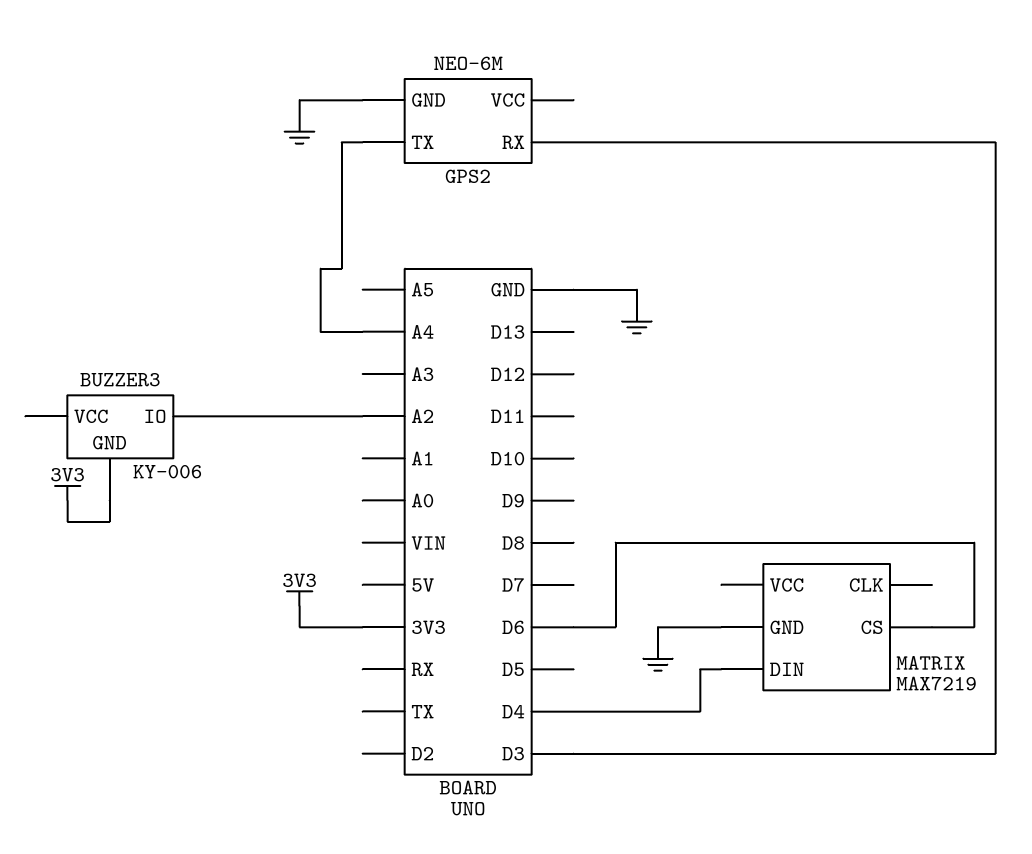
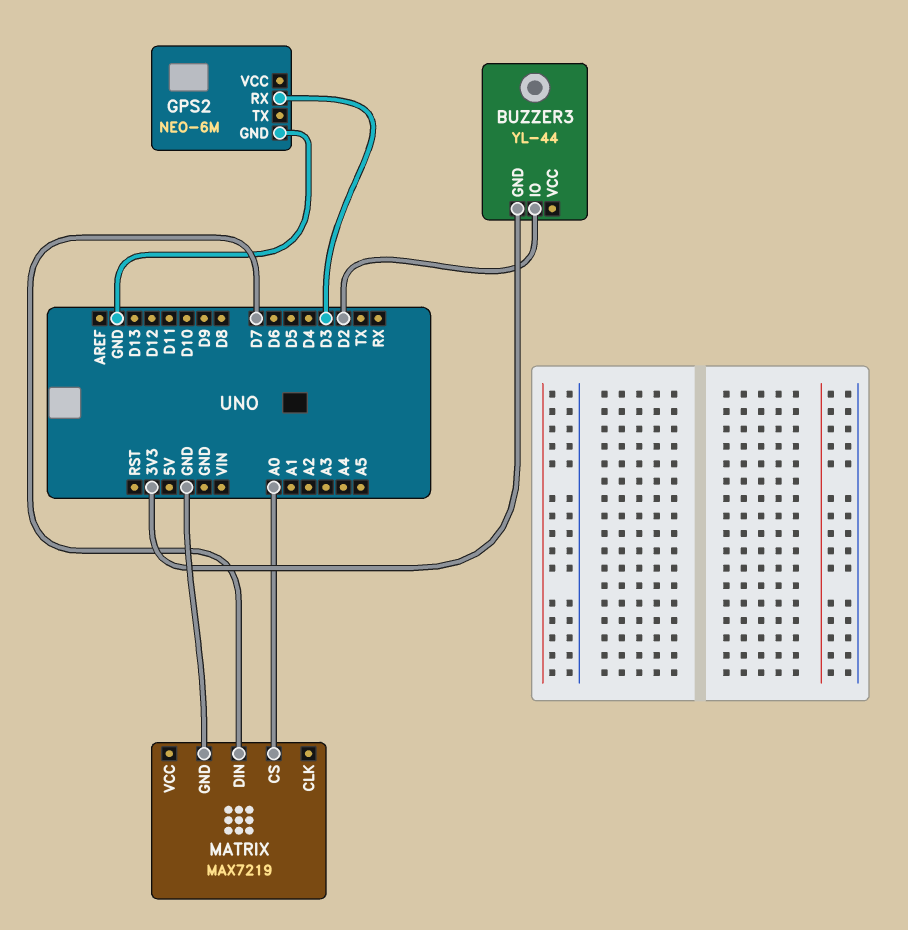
BUZZER3: KY-006 -> YL-44
BUZZER3 pin IO: A2 -> D2
GPS2 pin TX: A4 -> none
MATRIX pin CS: D6 -> A0
MATRIX pin DIN: D4 -> D7

